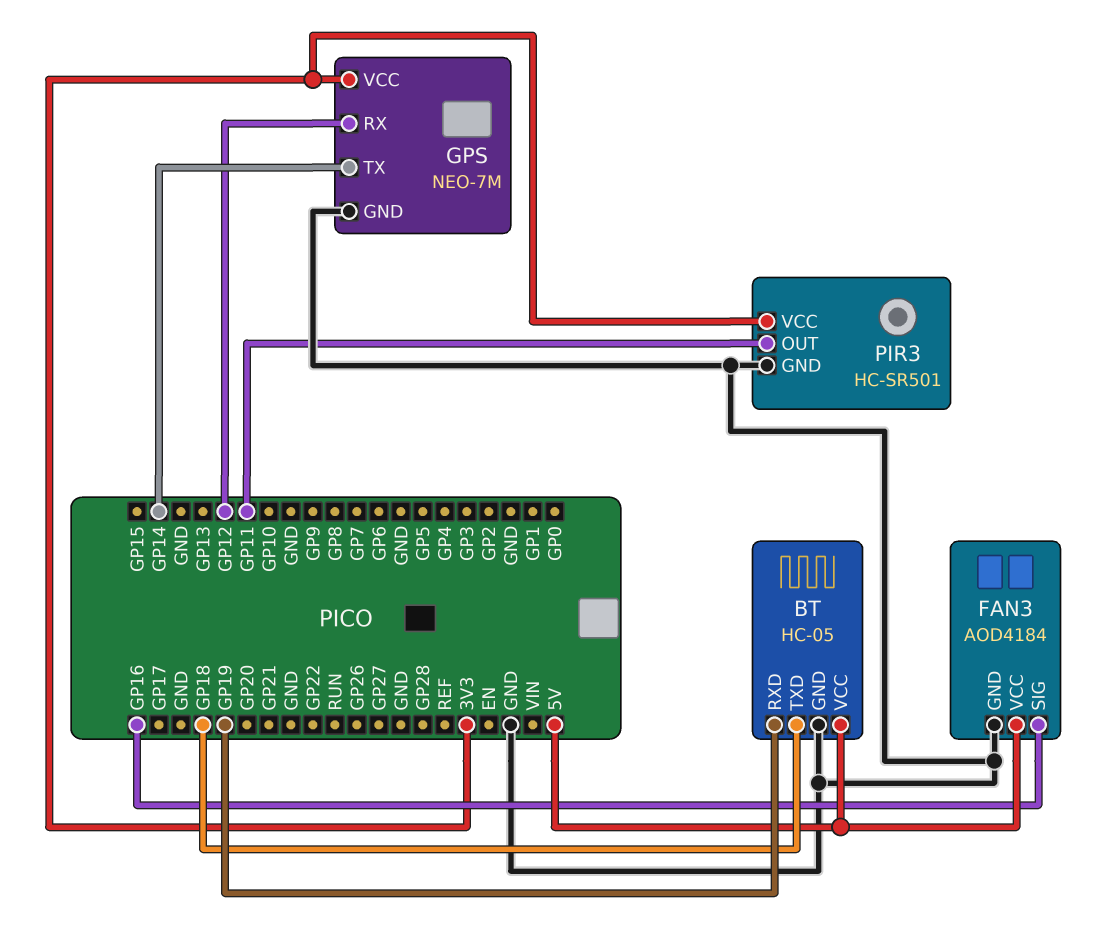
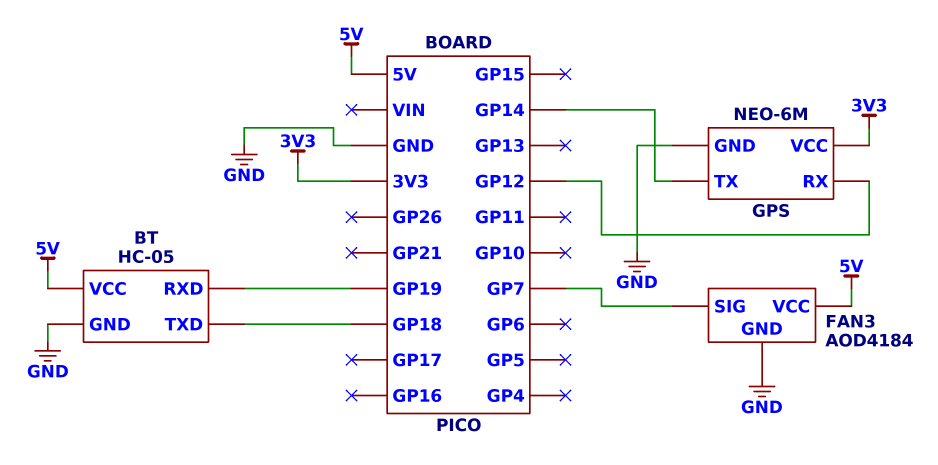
FAN3 pin SIG: GP16 -> GP7
GPS: NEO-7M -> NEO-6M
PIR3: HC-SR501 -> none
PIR3 pin GND: GND -> none
PIR3 pin OUT: GP11 -> none
PIR3 pin VCC: 3V3 -> none

